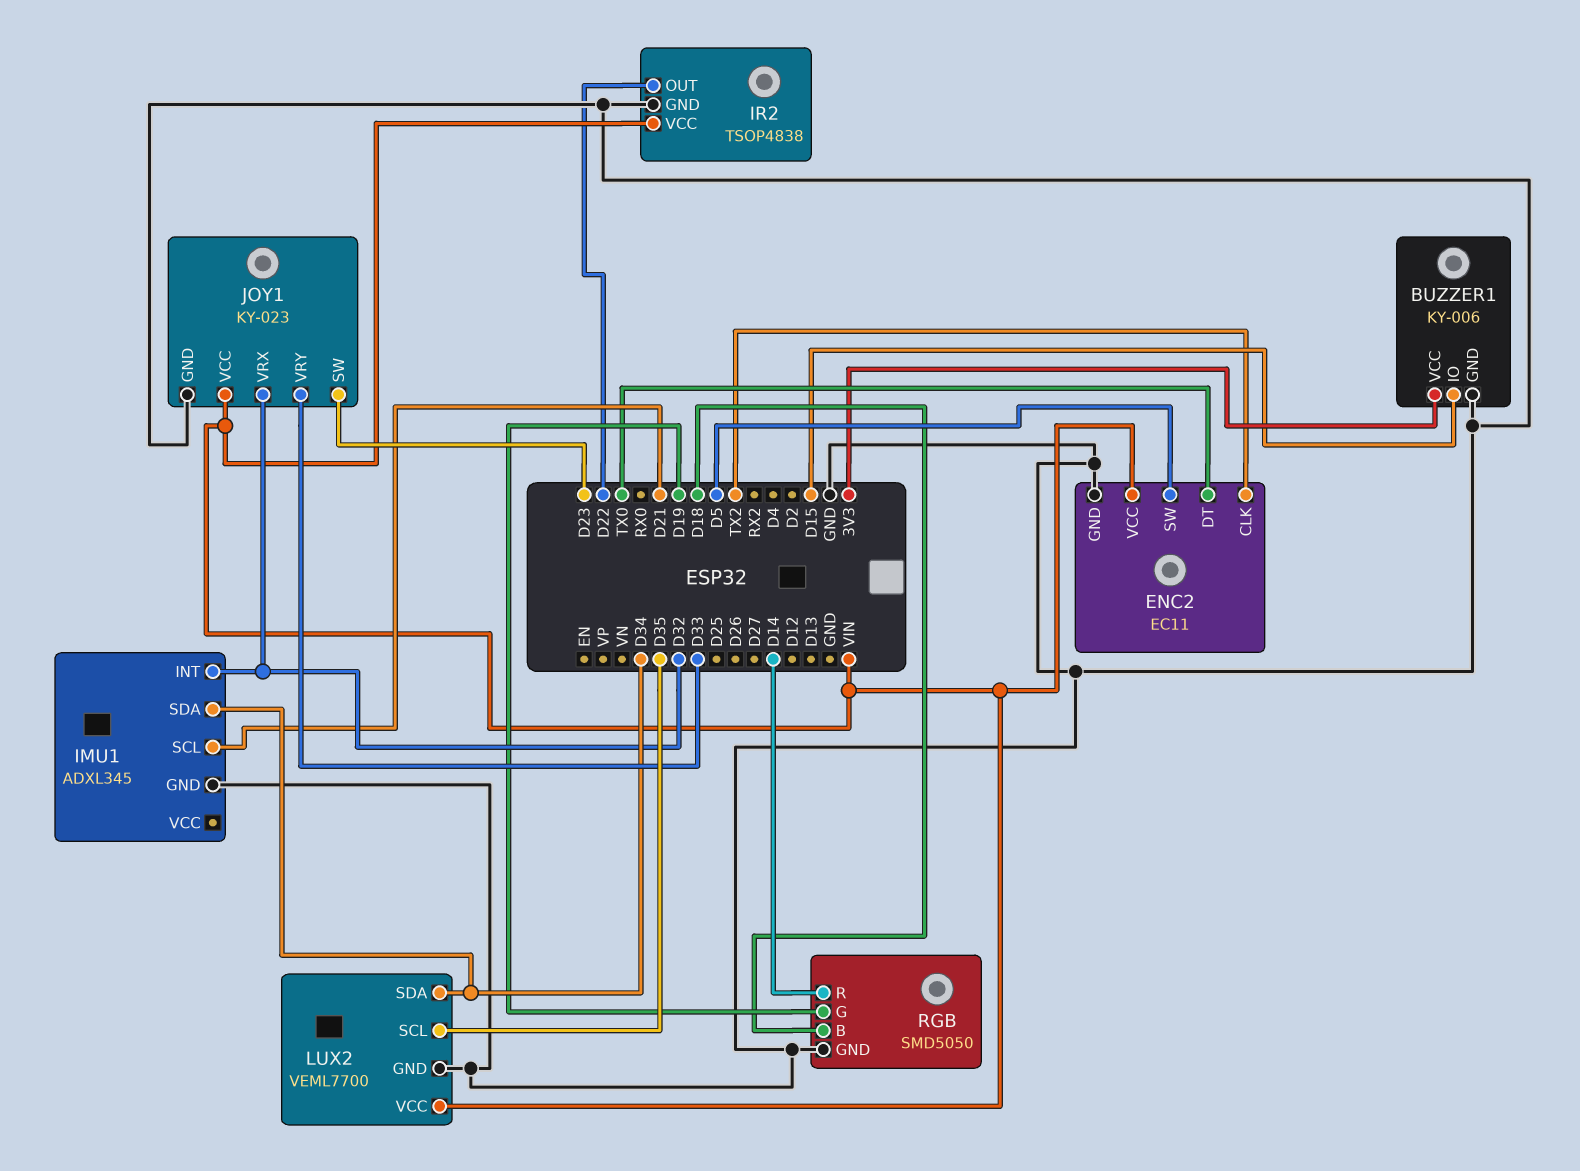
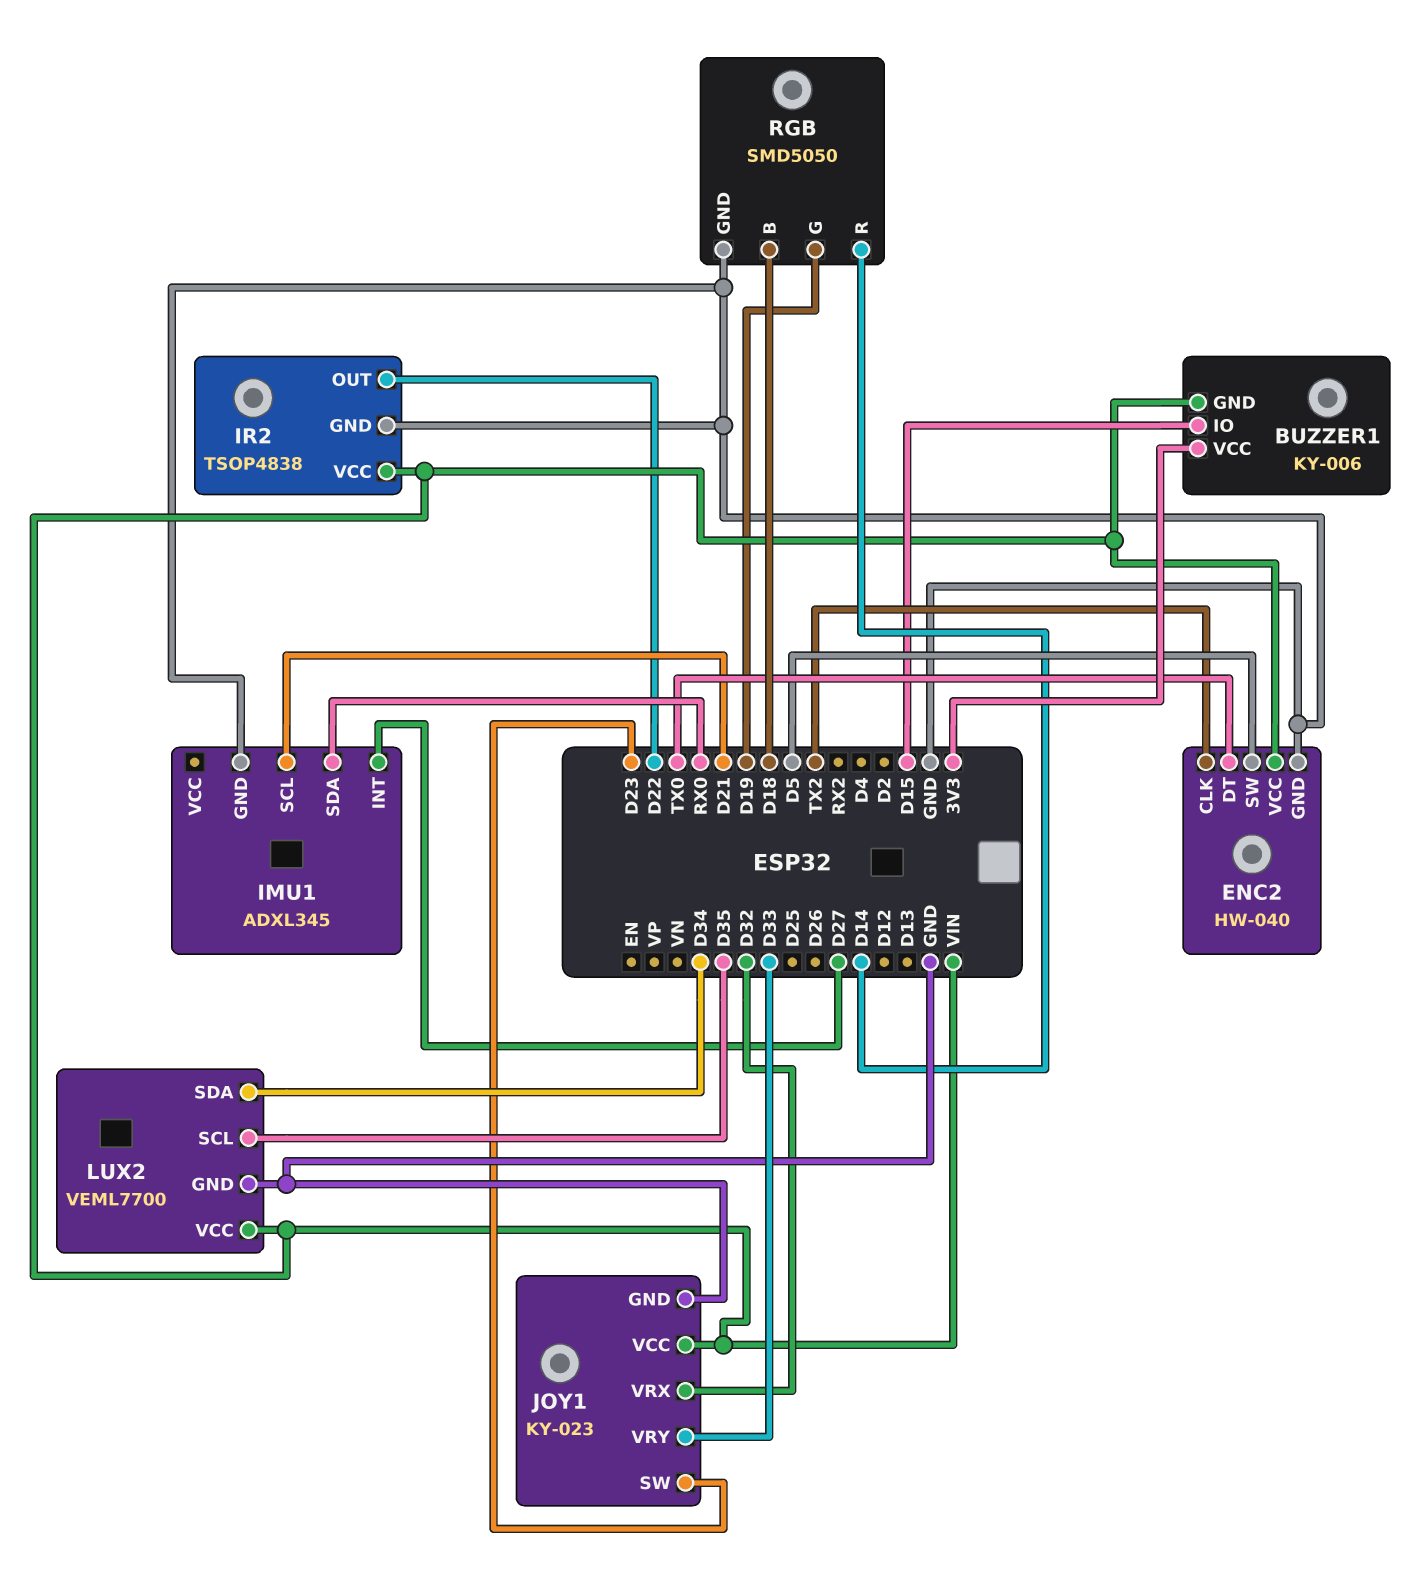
BUZZER1 pin GND: GND -> VIN
ENC2: EC11 -> HW-040
IMU1 pin INT: D32 -> D27
IMU1 pin SDA: D34 -> RX0

